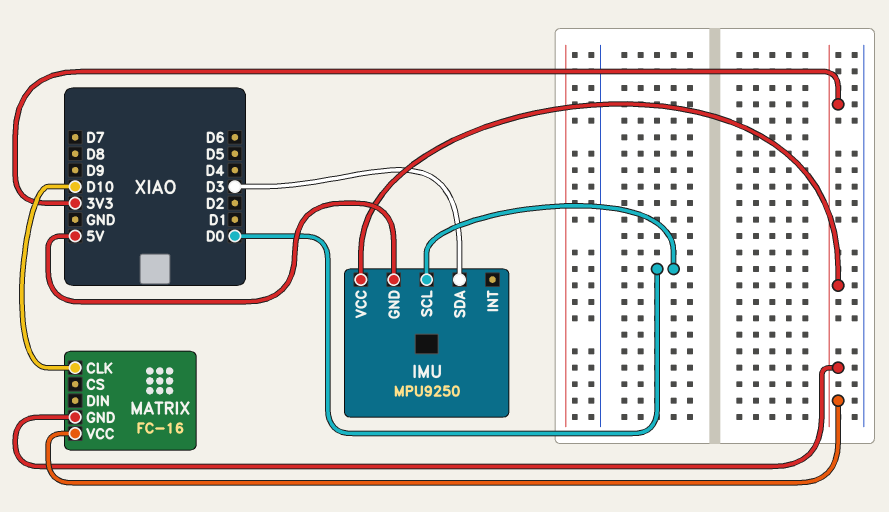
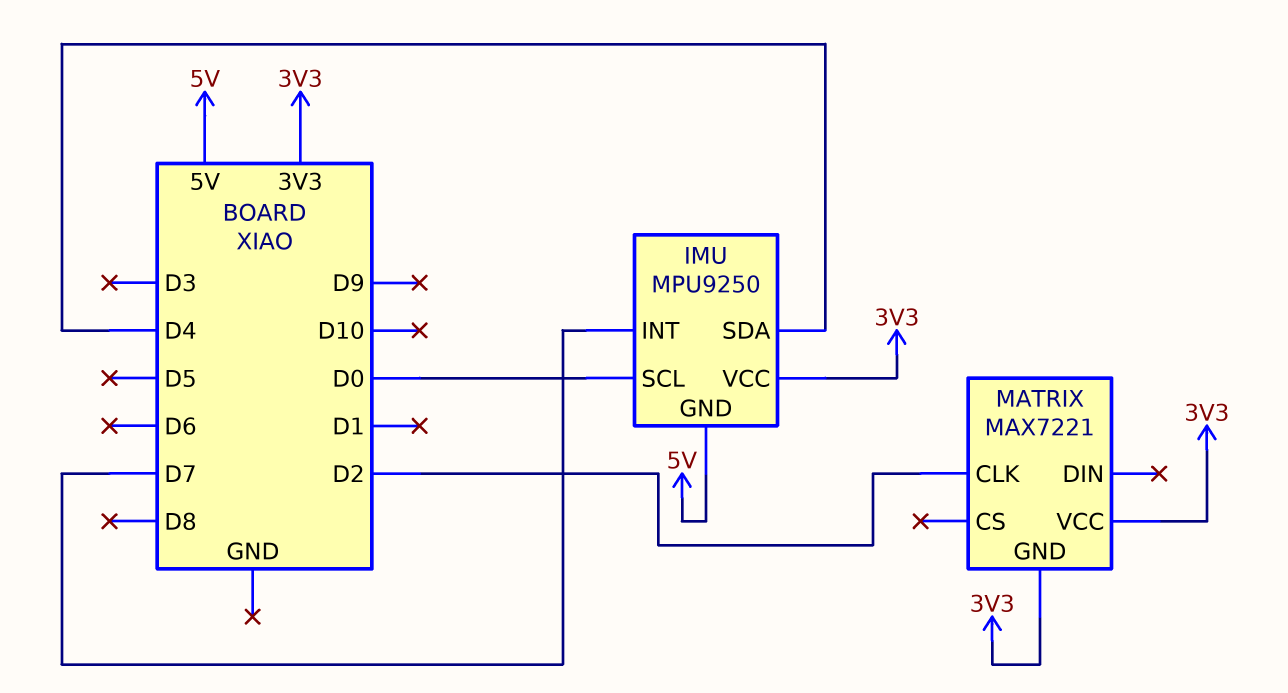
IMU pin INT: none -> D7
IMU pin SDA: D3 -> D4
MATRIX: FC-16 -> MAX7221
MATRIX pin CLK: D10 -> D2

